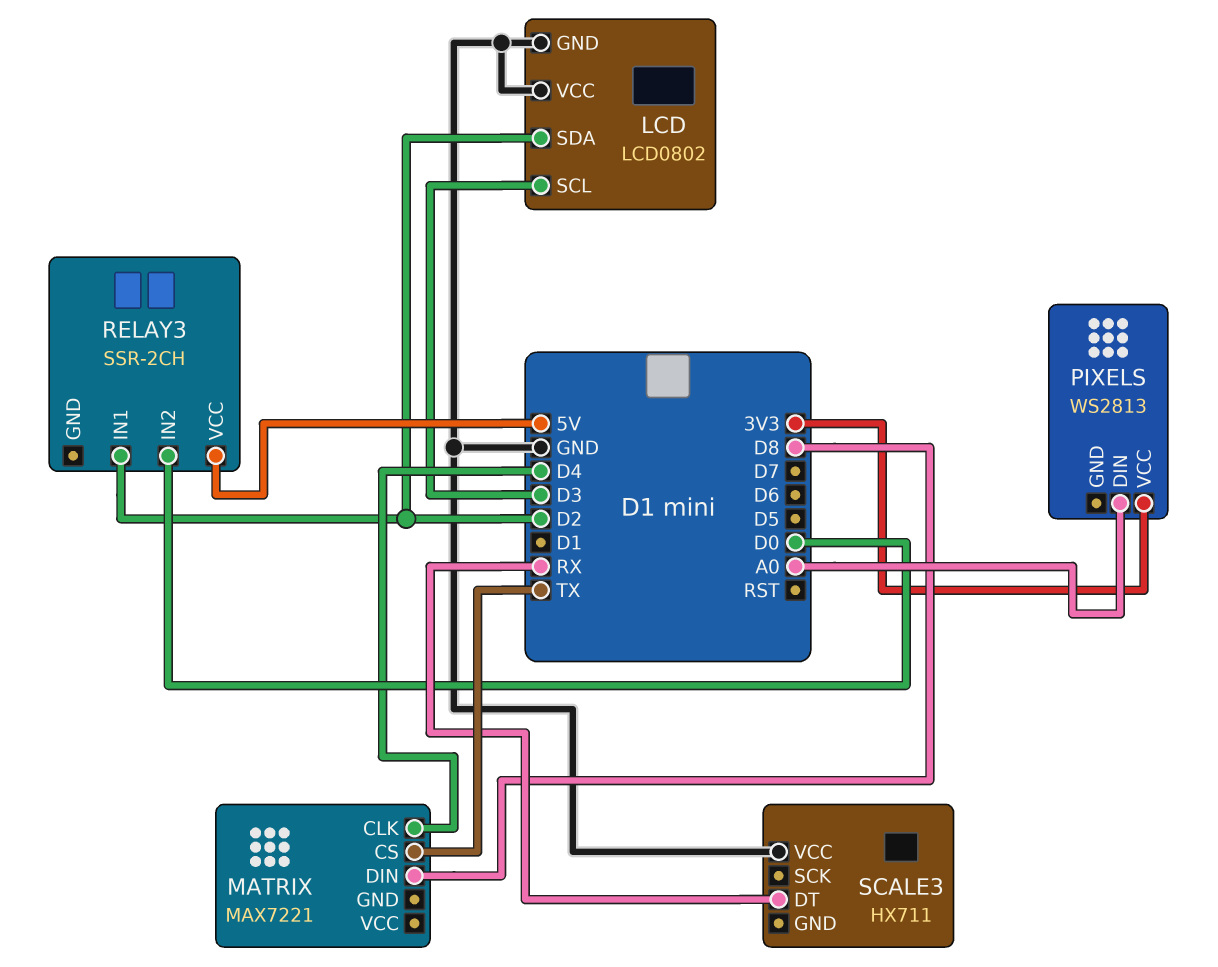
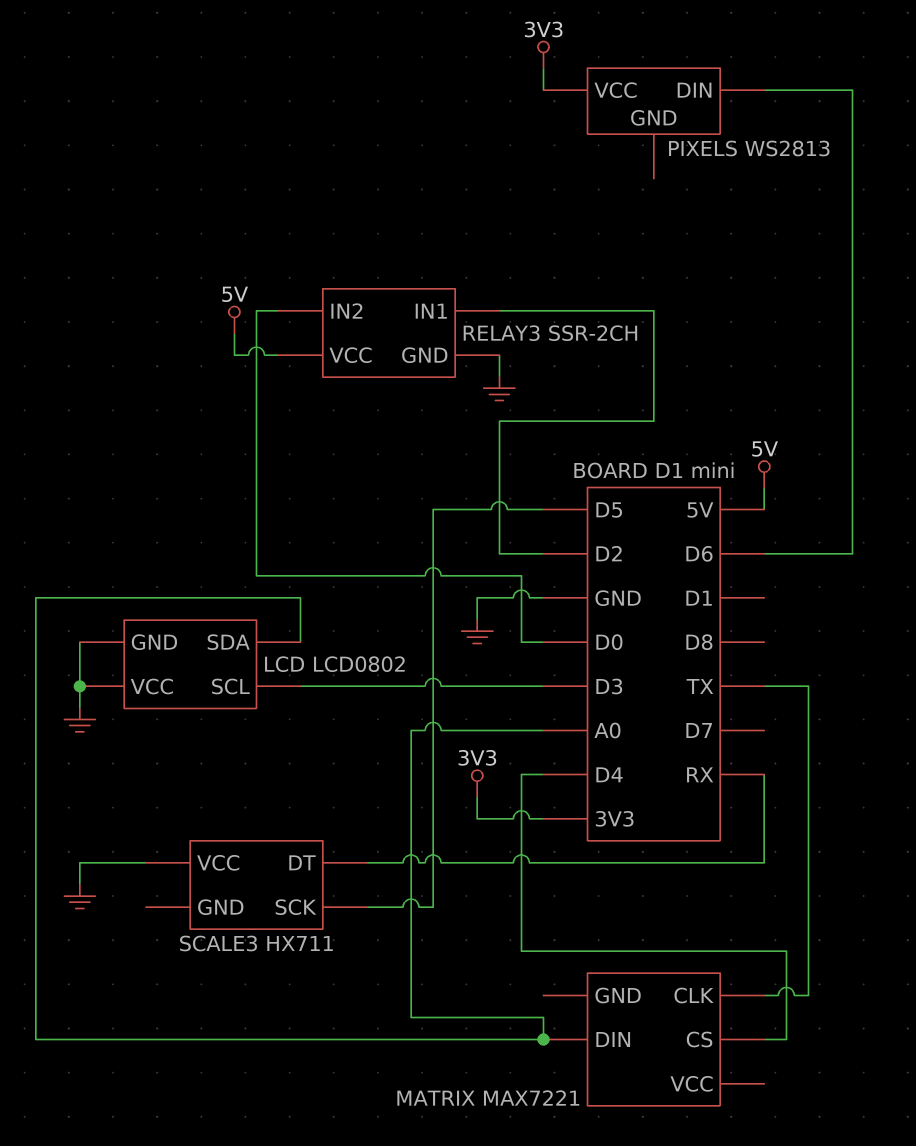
LCD pin SDA: D2 -> A0
MATRIX pin CLK: D4 -> TX
MATRIX pin CS: TX -> D4
MATRIX pin DIN: D8 -> A0
PIXELS pin DIN: A0 -> D6
RELAY3 pin GND: none -> GND
SCALE3 pin SCK: none -> D5

